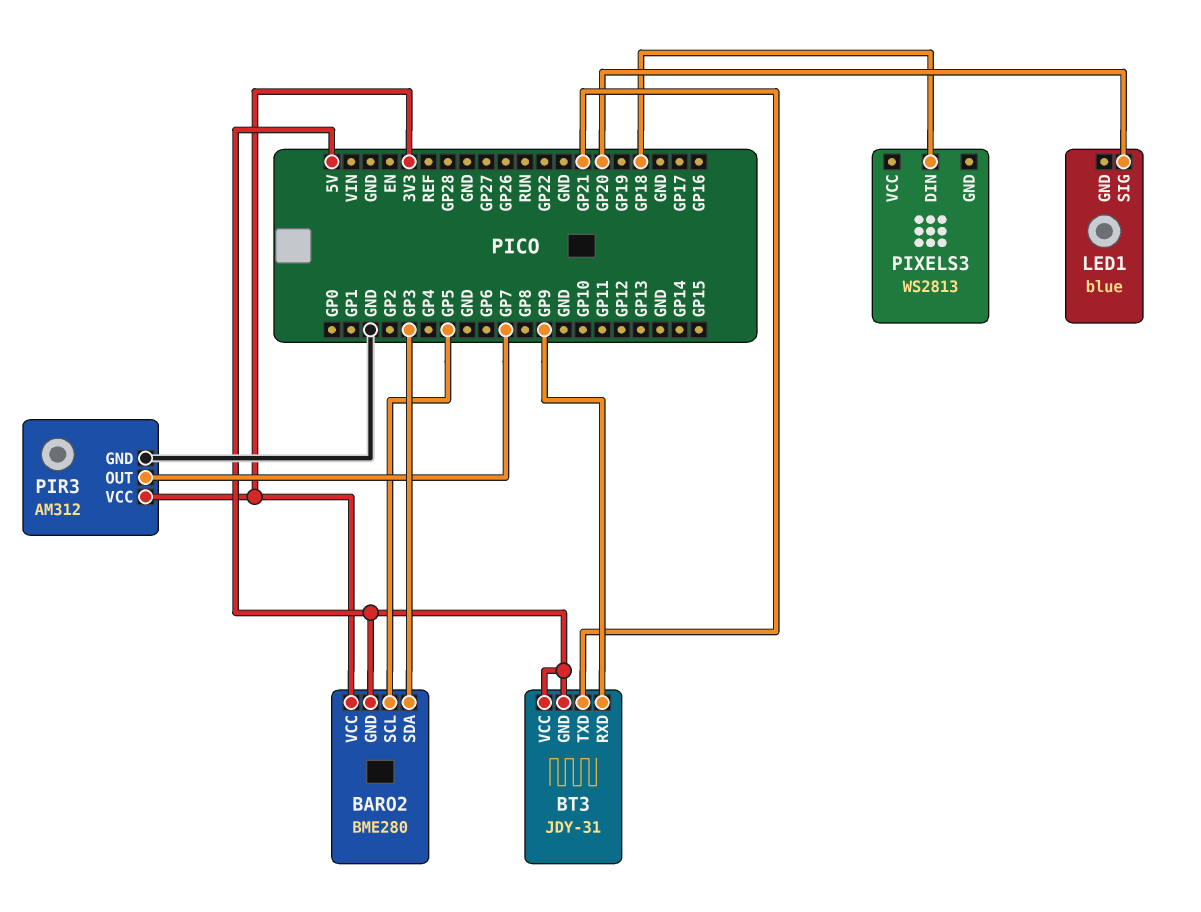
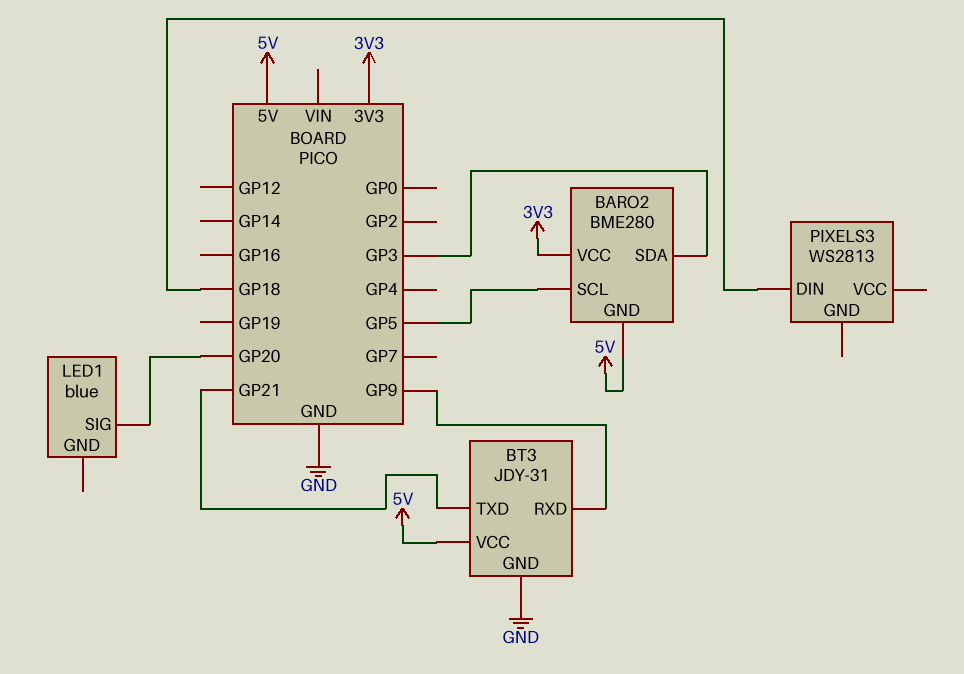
BT3 pin GND: 5V -> GND
PIR3: AM312 -> none
PIR3 pin GND: GND -> none
PIR3 pin OUT: GP7 -> none
PIR3 pin VCC: 3V3 -> none

